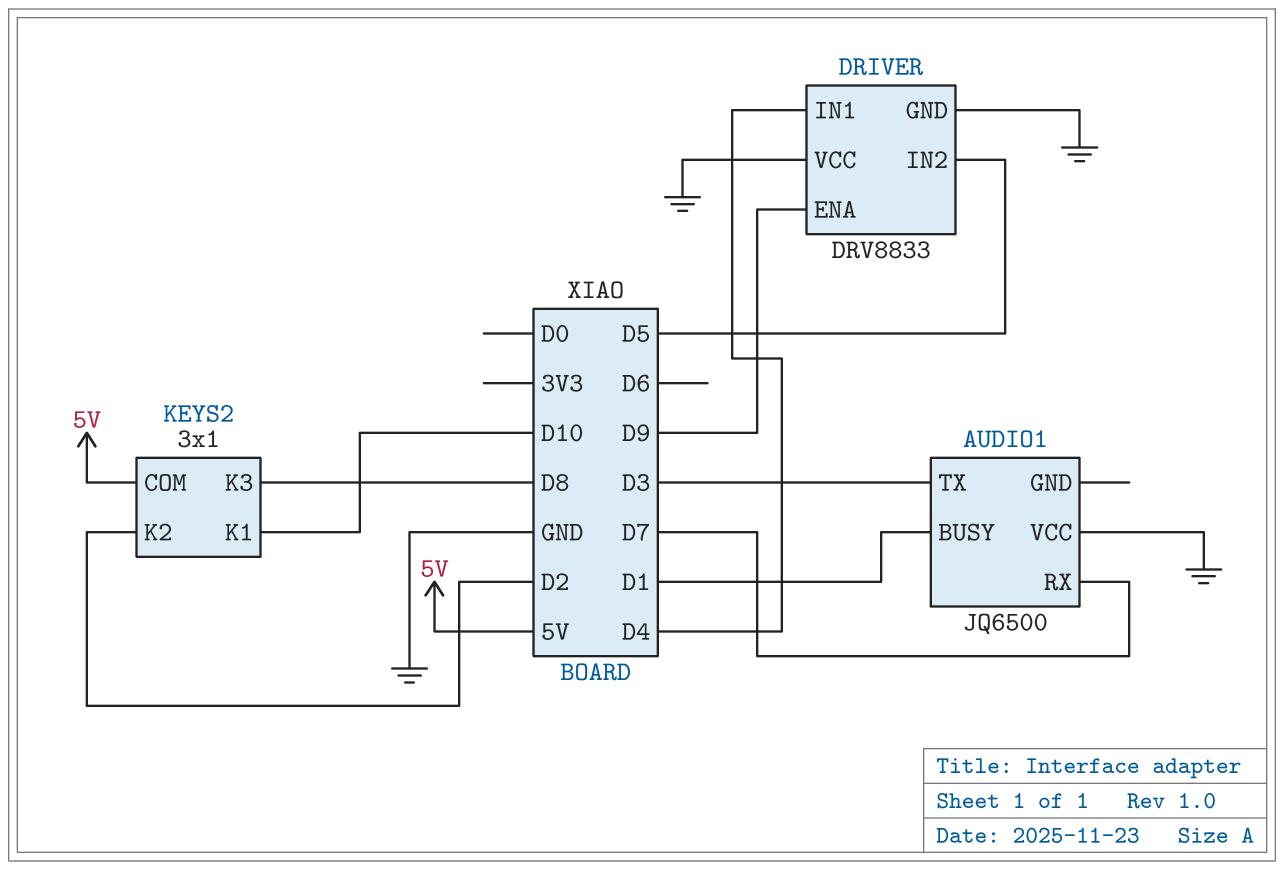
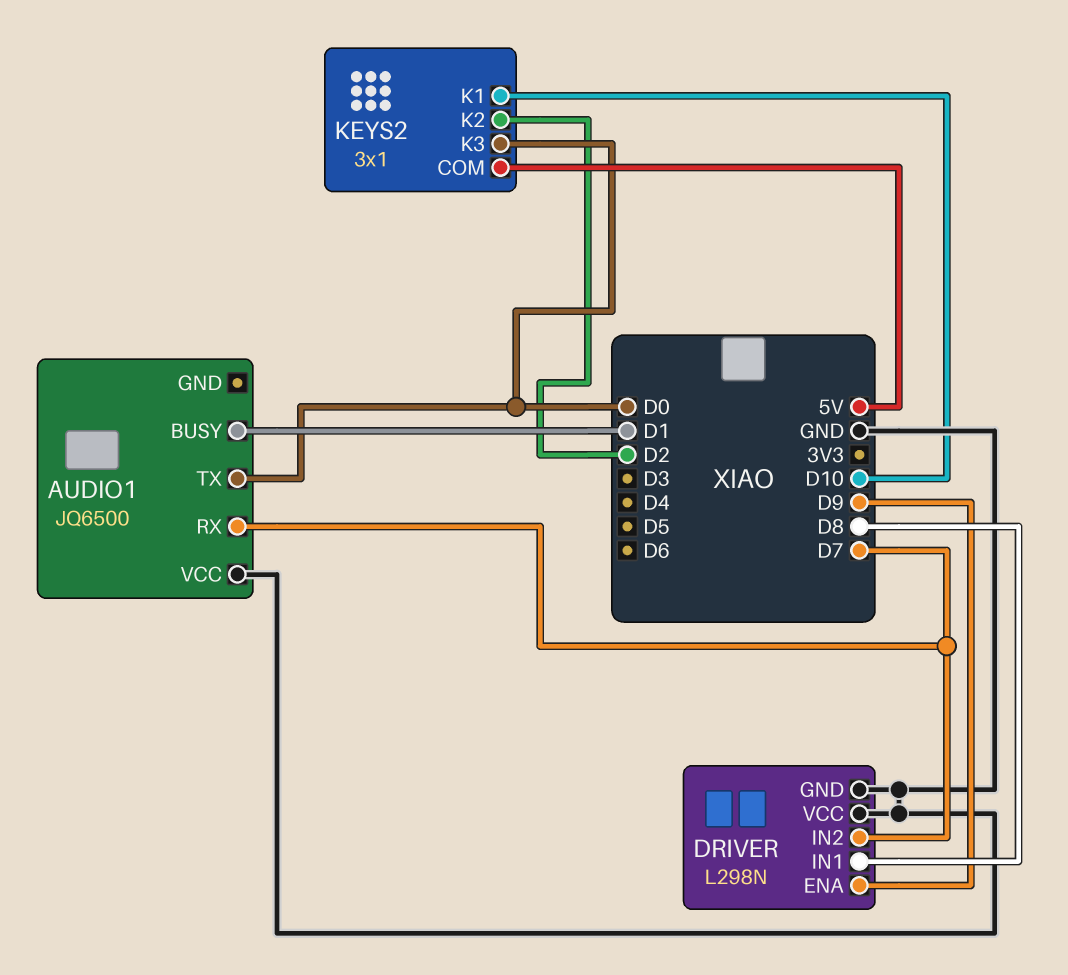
AUDIO1 pin TX: D3 -> D0
DRIVER: DRV8833 -> L298N
DRIVER pin IN1: D4 -> D8
DRIVER pin IN2: D5 -> D7
KEYS2 pin K3: D8 -> D0

